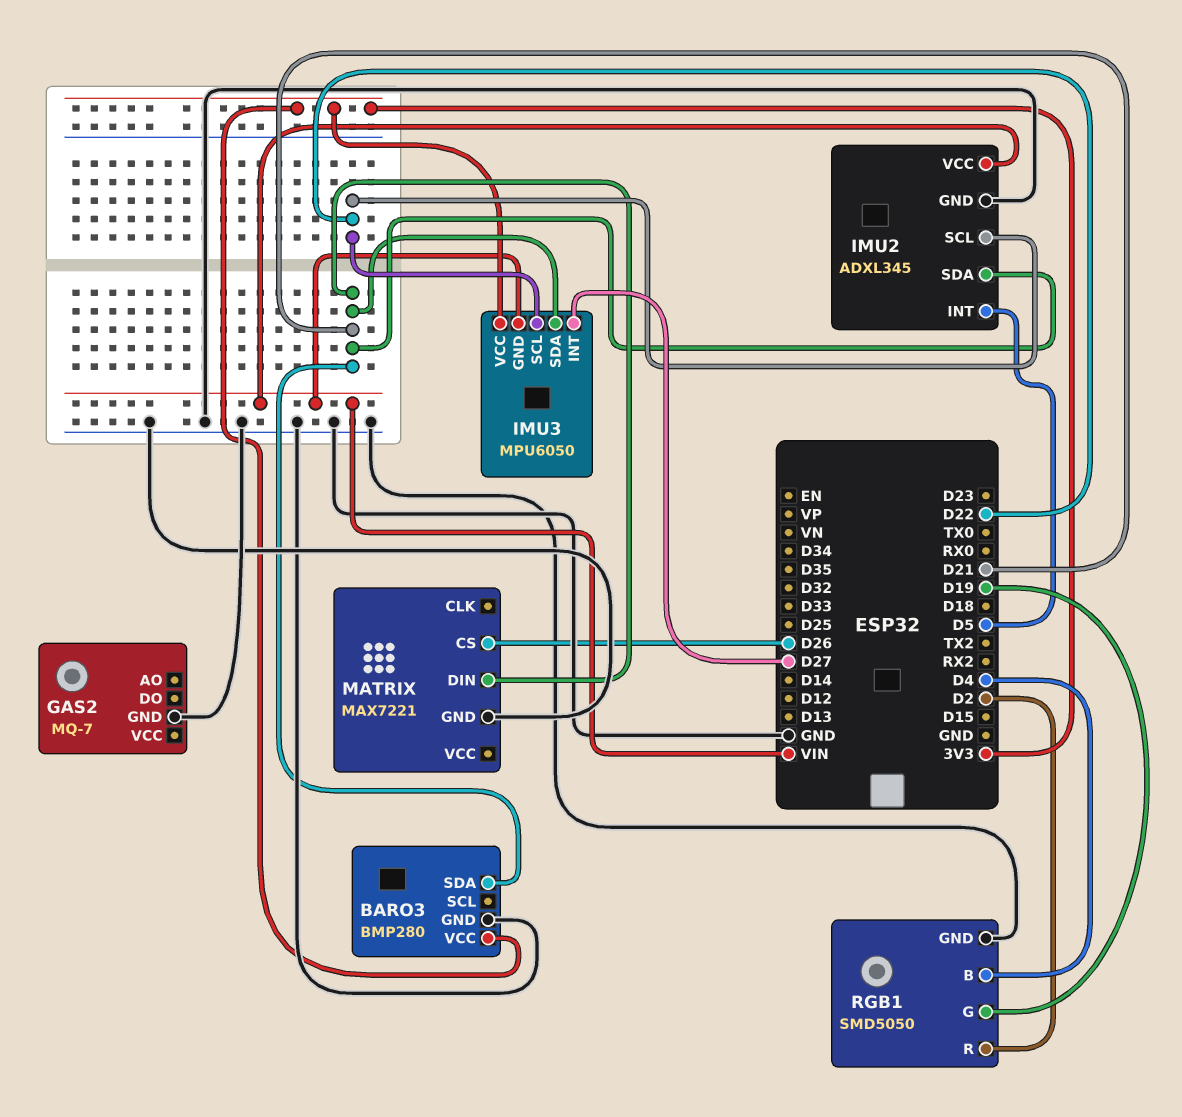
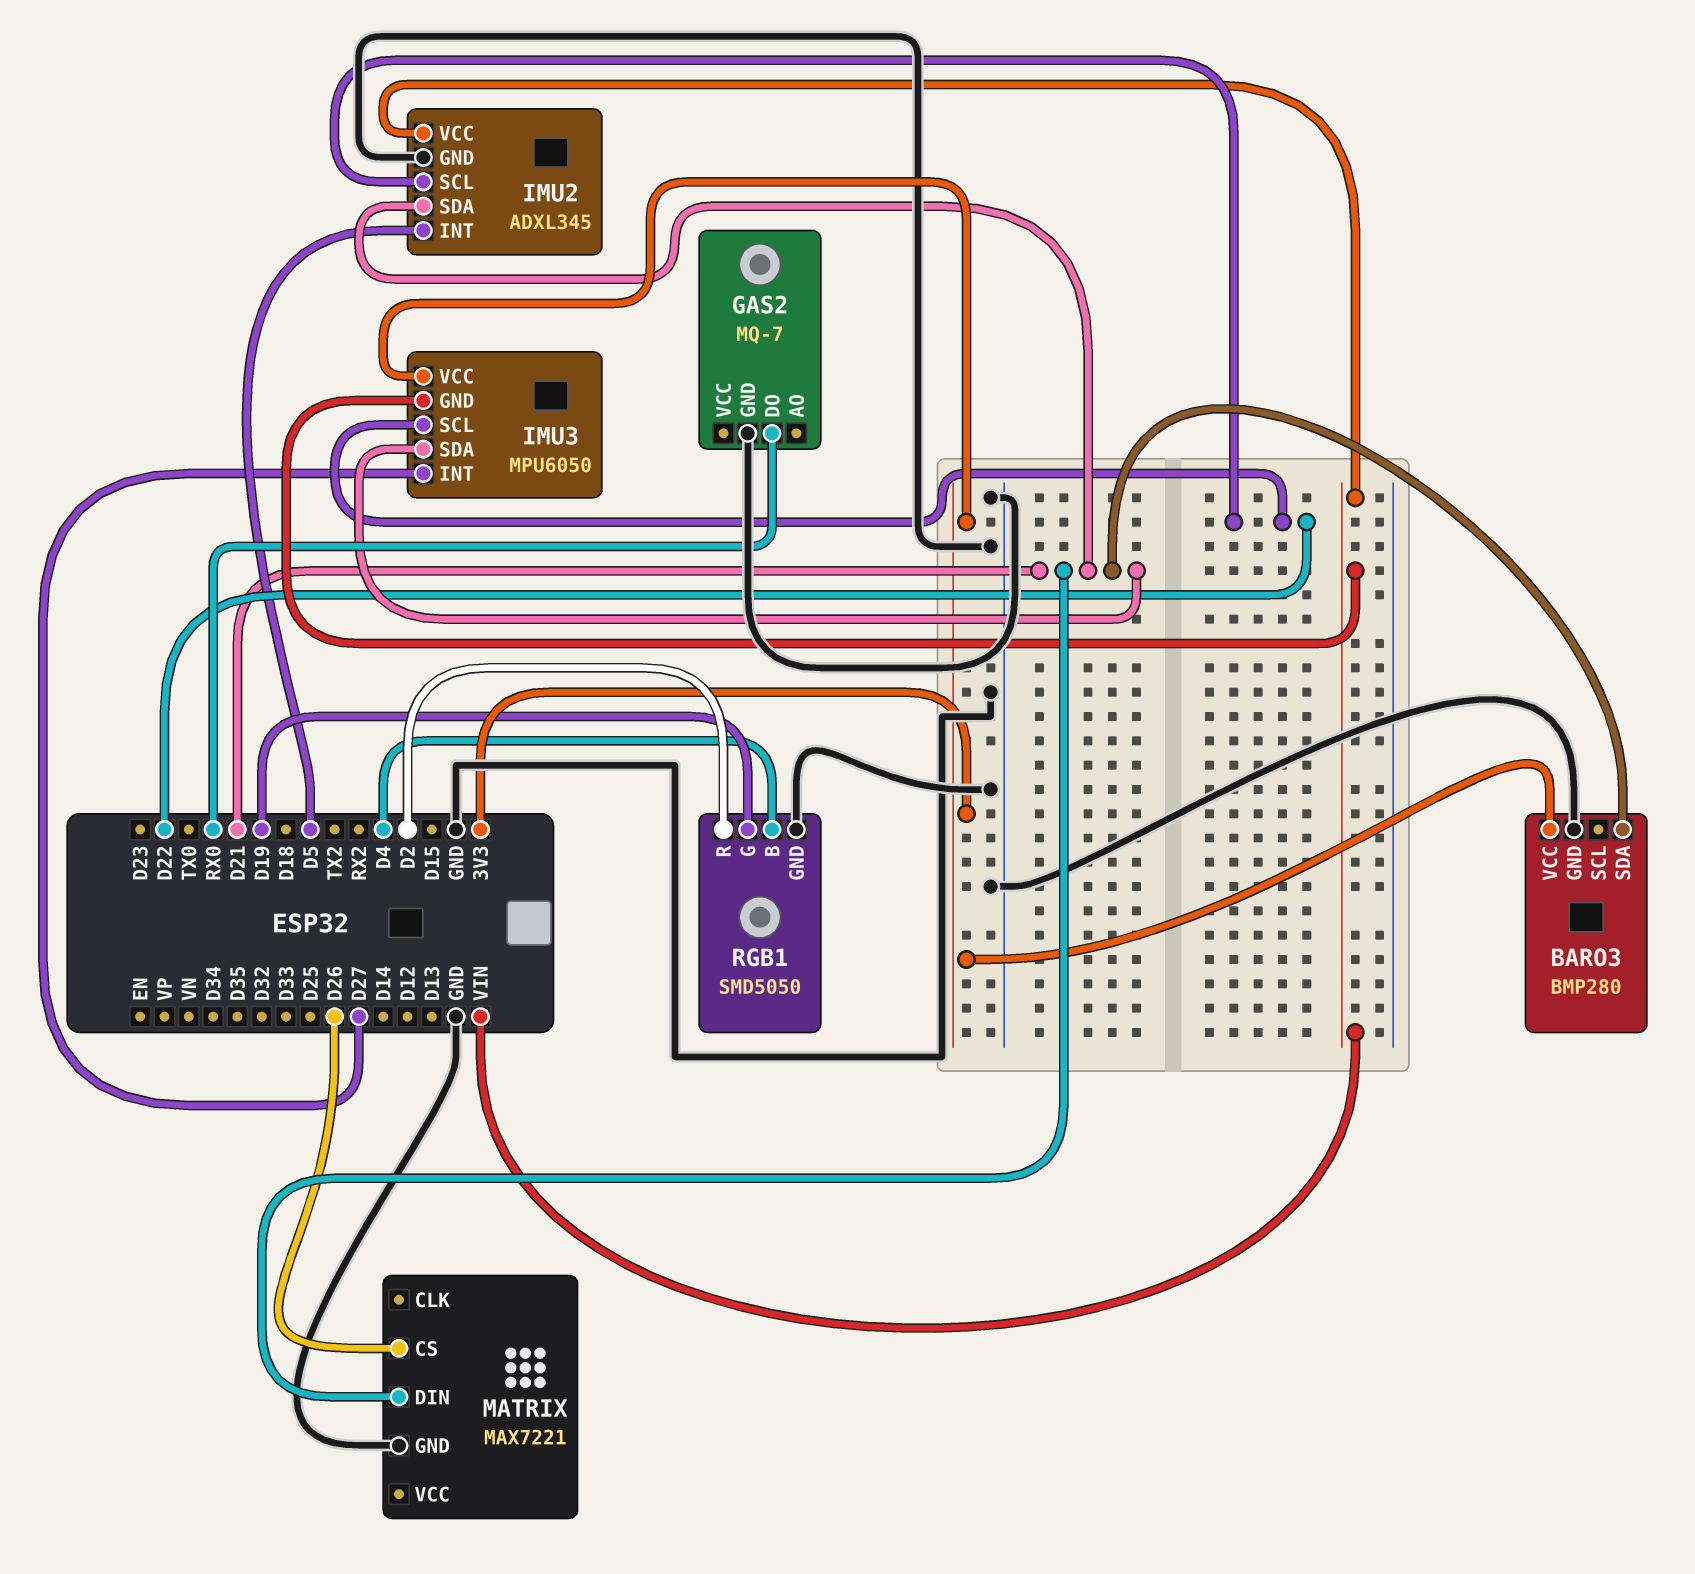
GAS2 pin DO: none -> RX0

